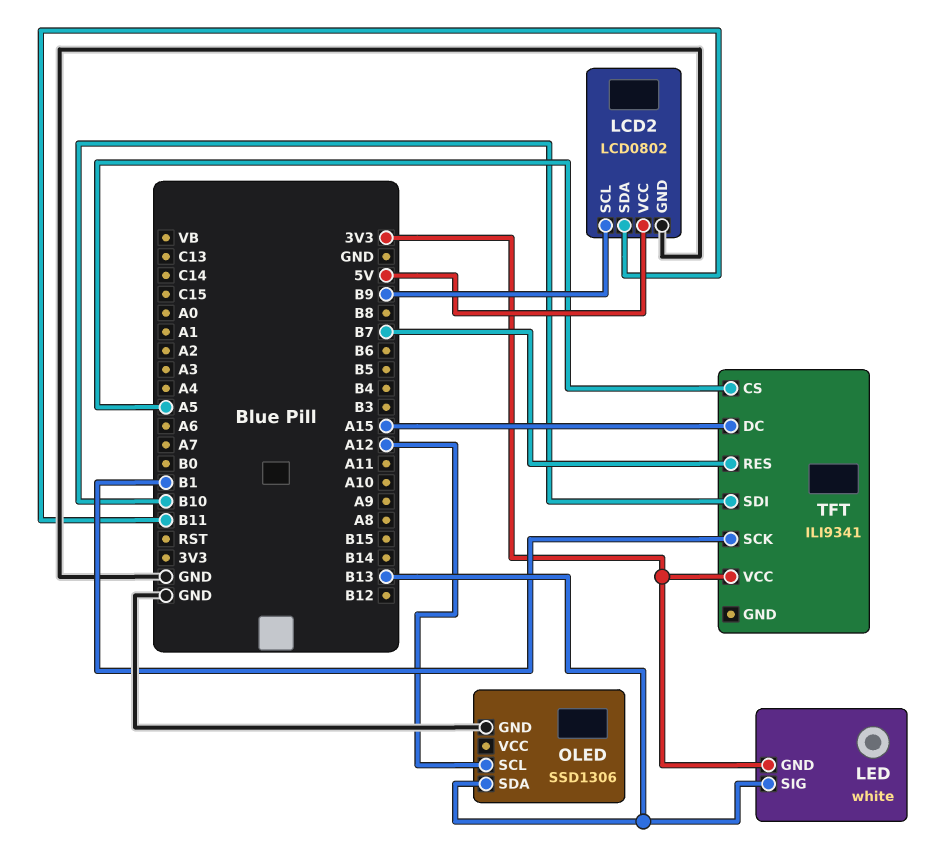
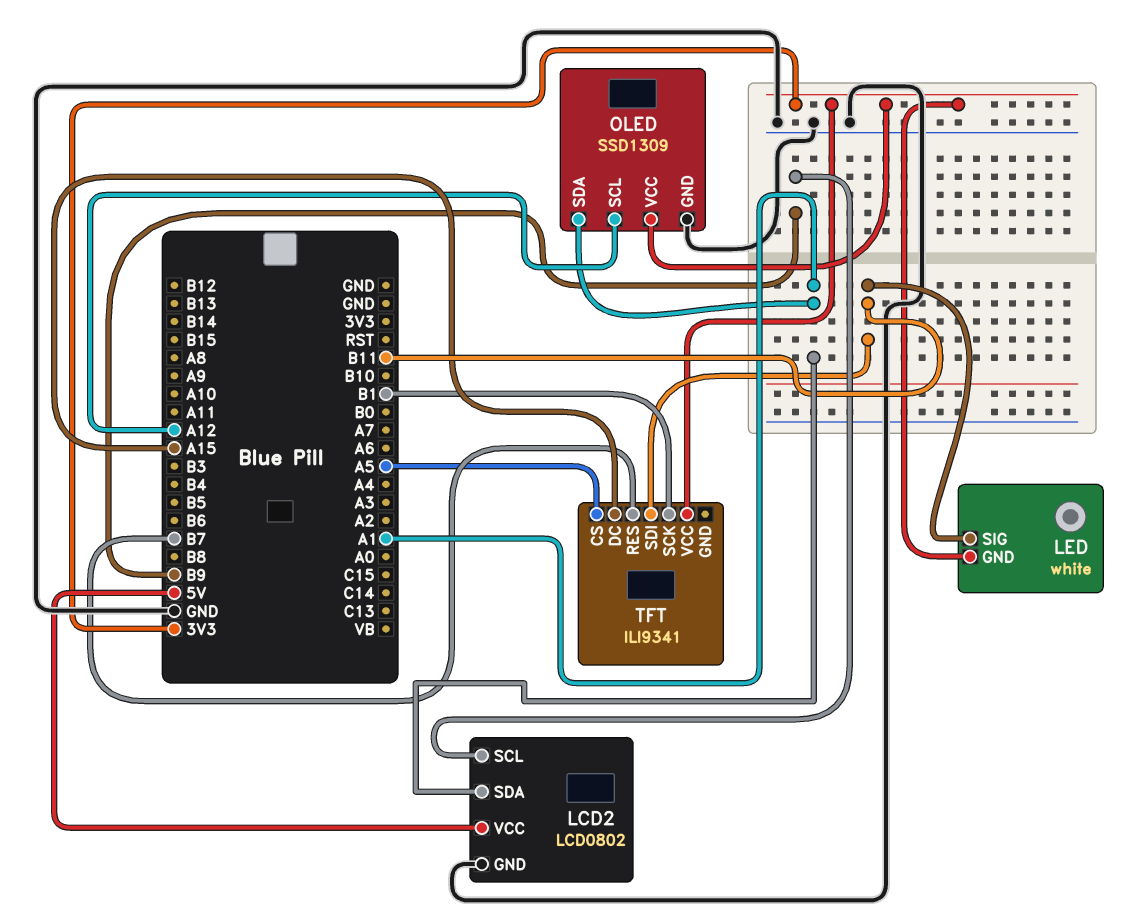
LCD2 pin SDA: B11 -> A1
LED pin SIG: B13 -> B11
OLED: SSD1306 -> SSD1309
OLED pin SDA: B13 -> A1
OLED pin VCC: none -> 3V3
TFT pin SDI: B10 -> B11

